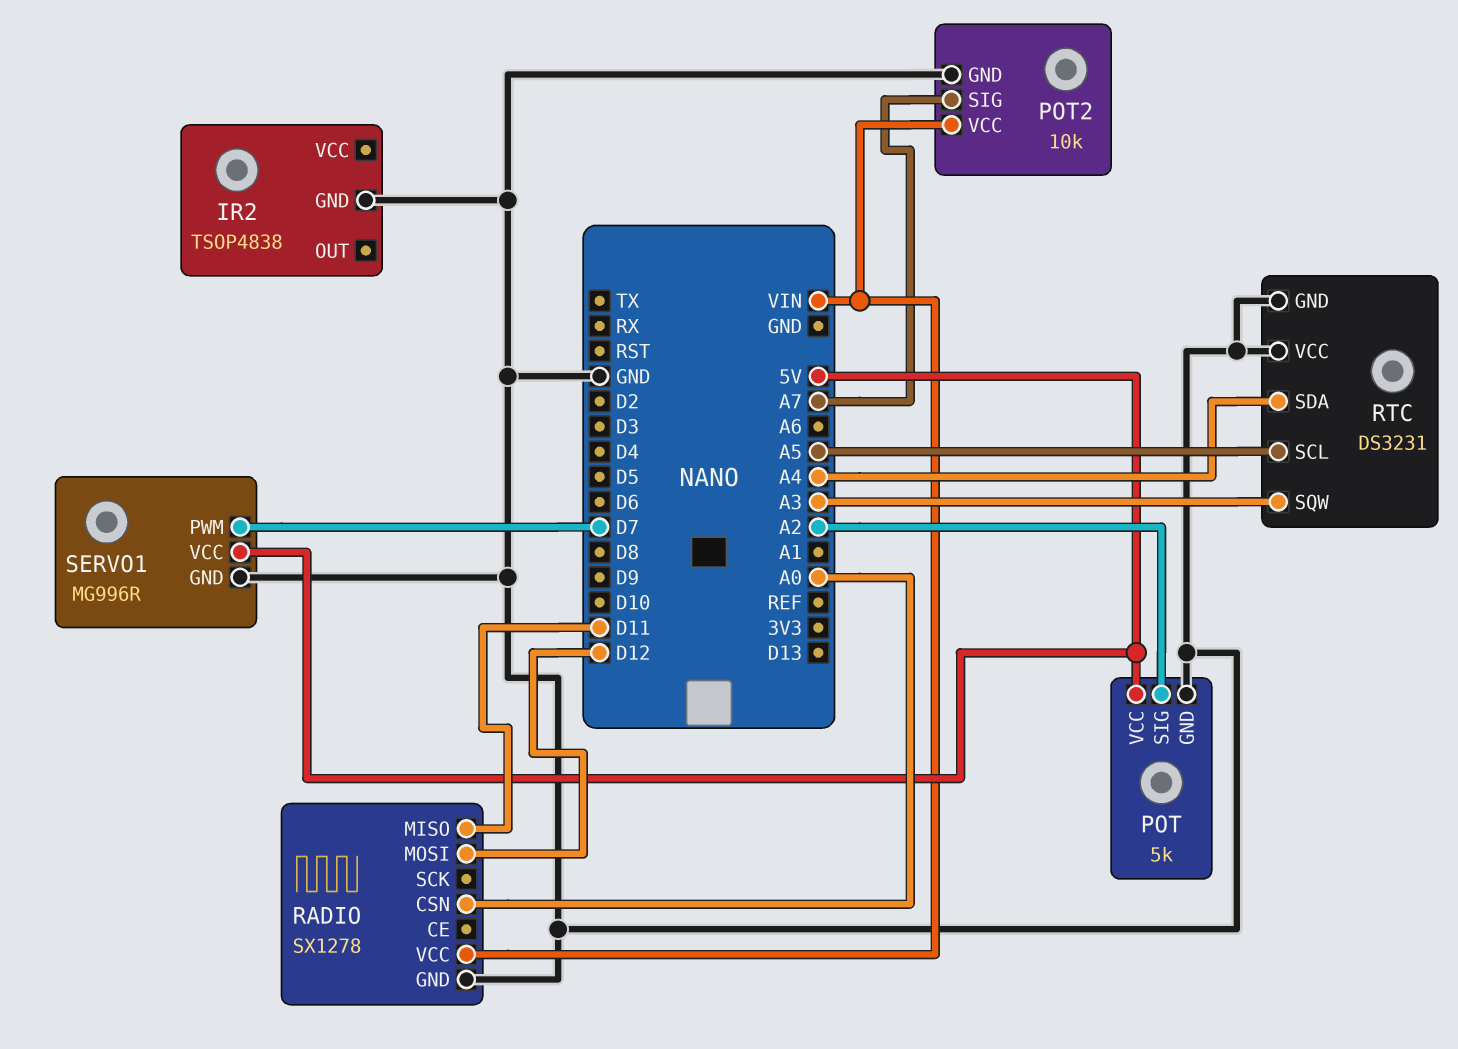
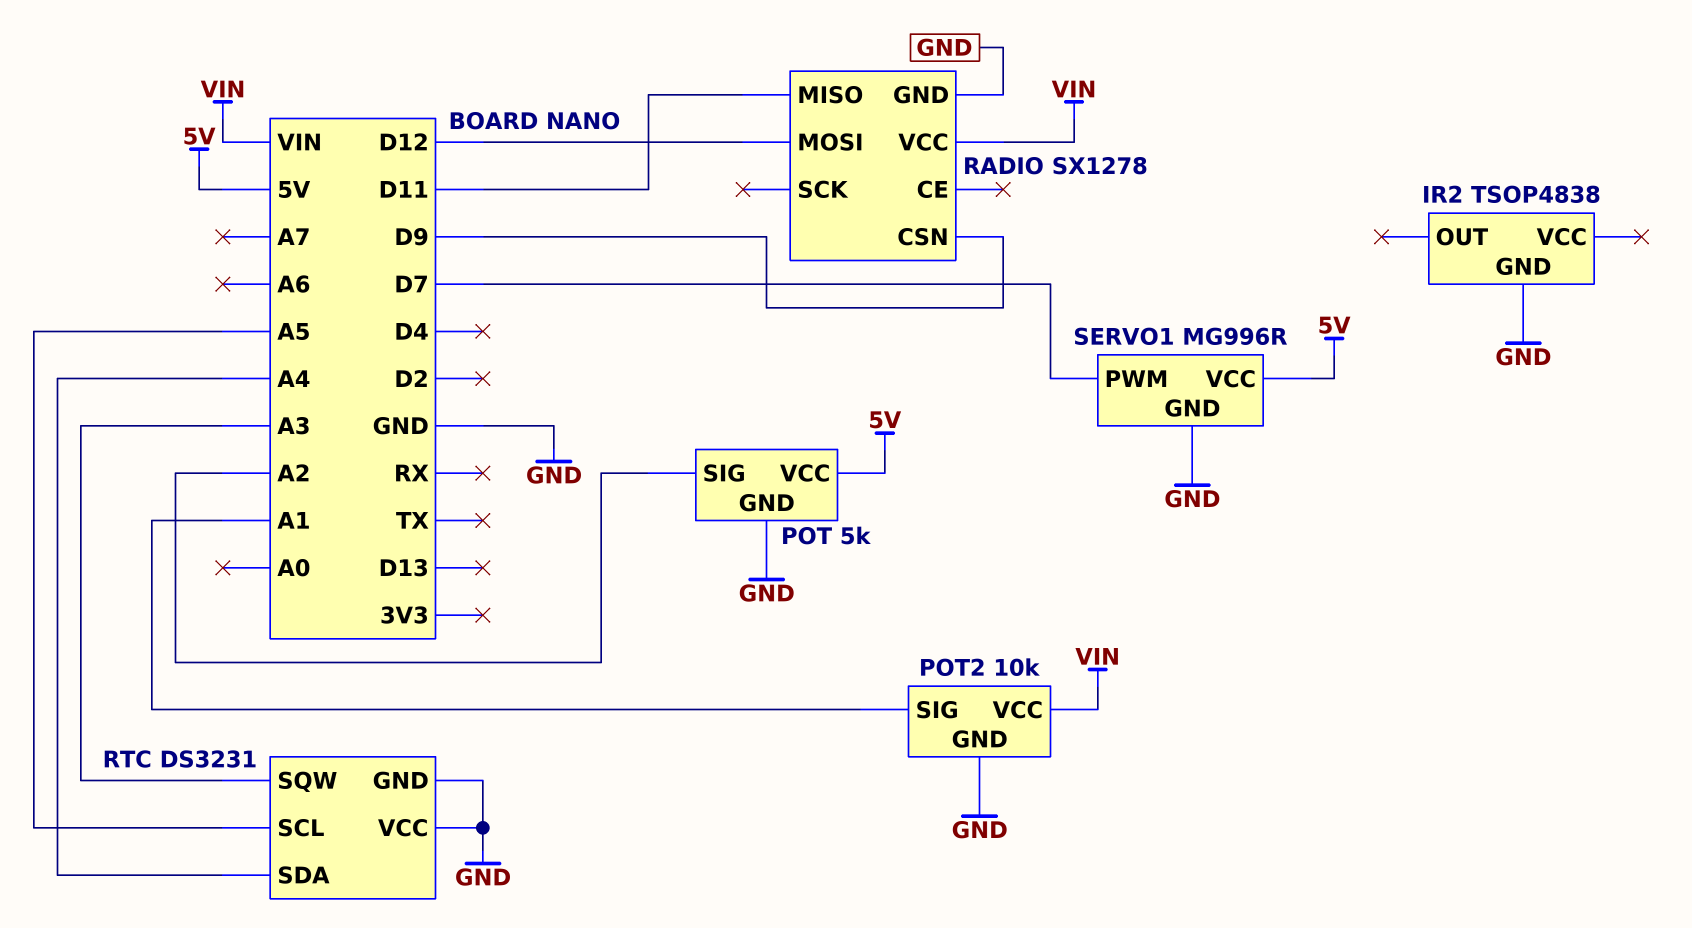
POT2 pin SIG: A7 -> A1
RADIO pin CSN: A0 -> D9

